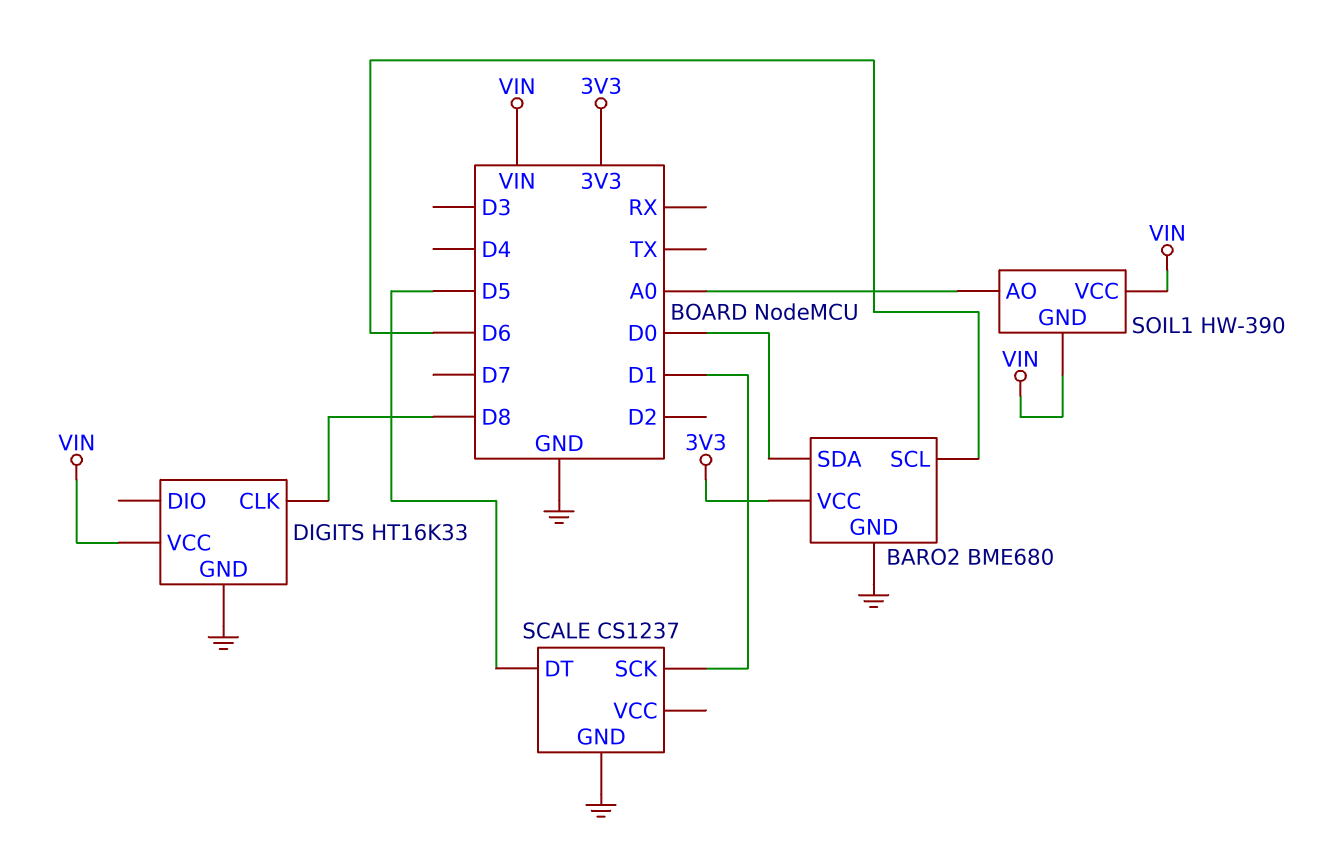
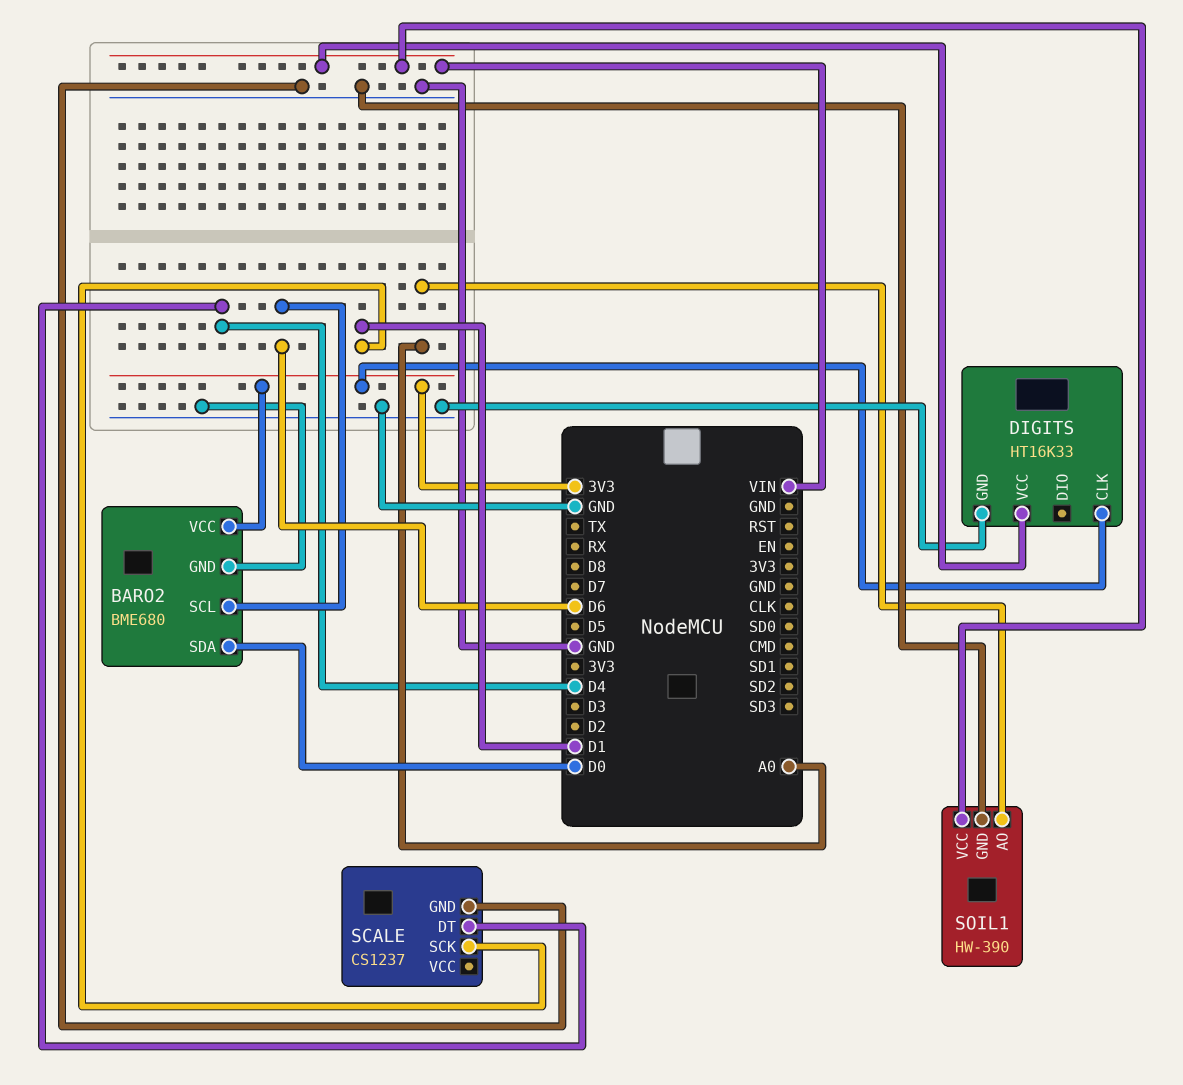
DIGITS pin CLK: D8 -> 3V3
SCALE pin DT: D5 -> D4
SOIL1 pin GND: VIN -> GND

